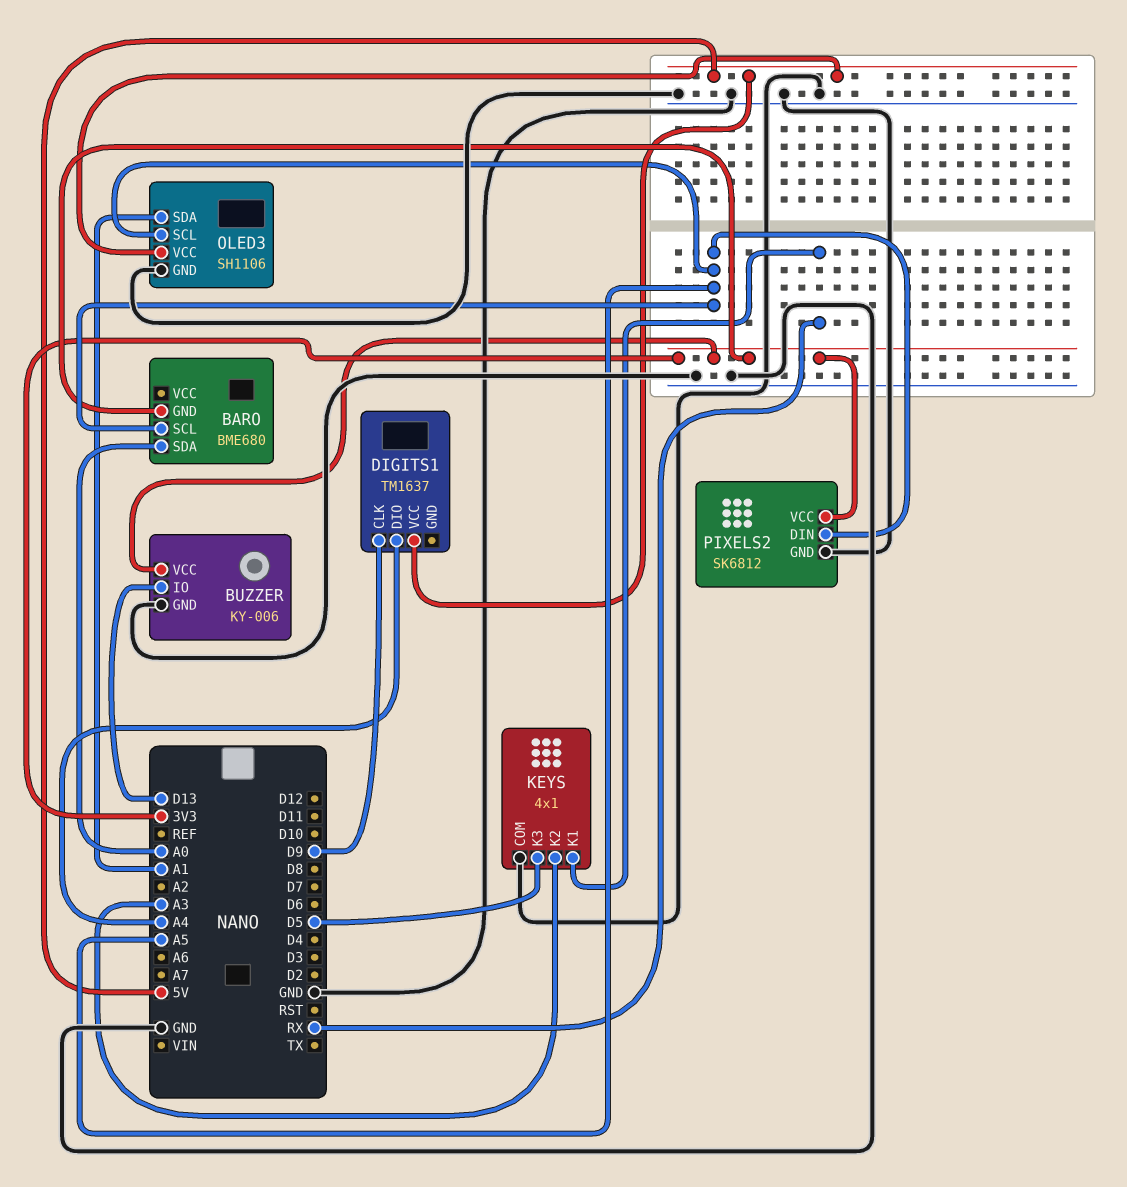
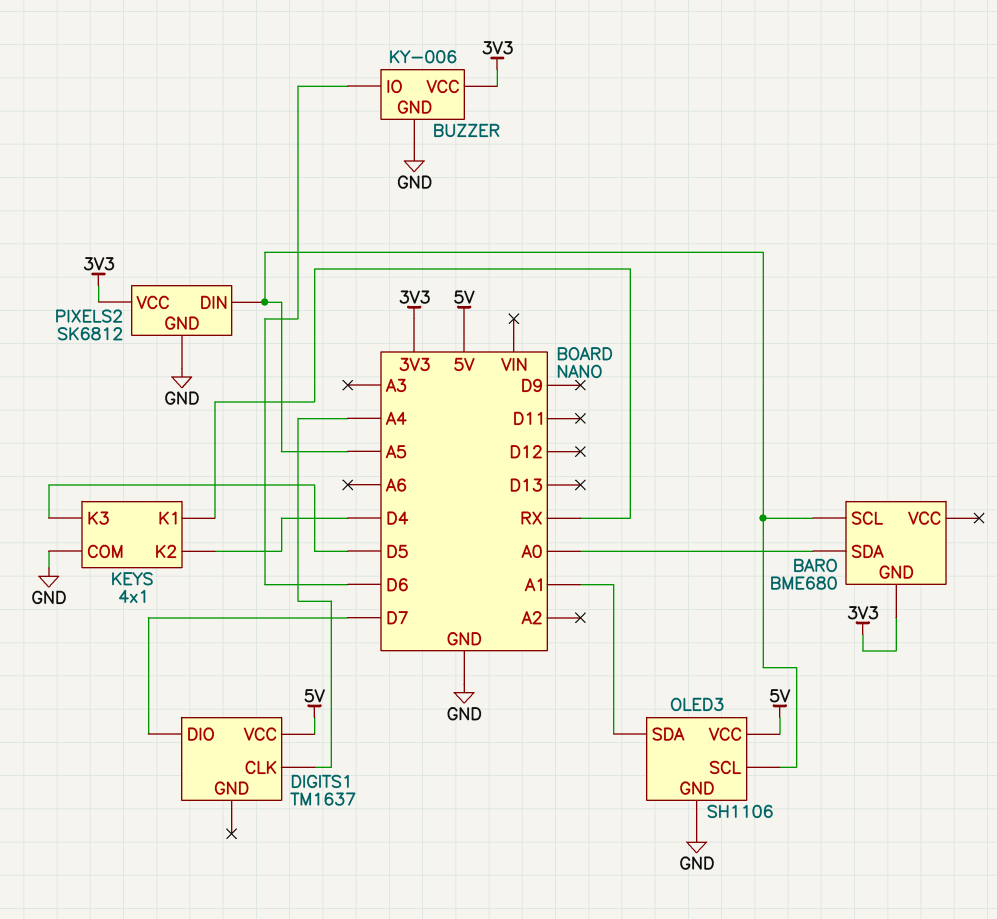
BUZZER pin IO: D13 -> D6
DIGITS1 pin CLK: D9 -> A4
DIGITS1 pin DIO: A4 -> D7
KEYS pin K2: A3 -> D4

